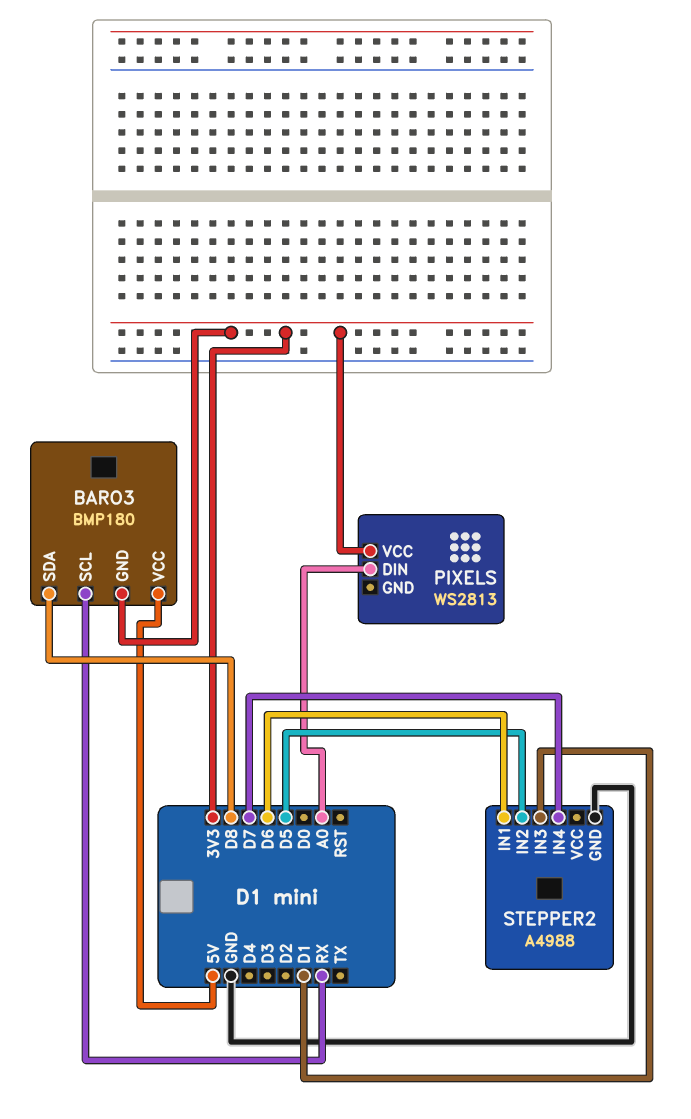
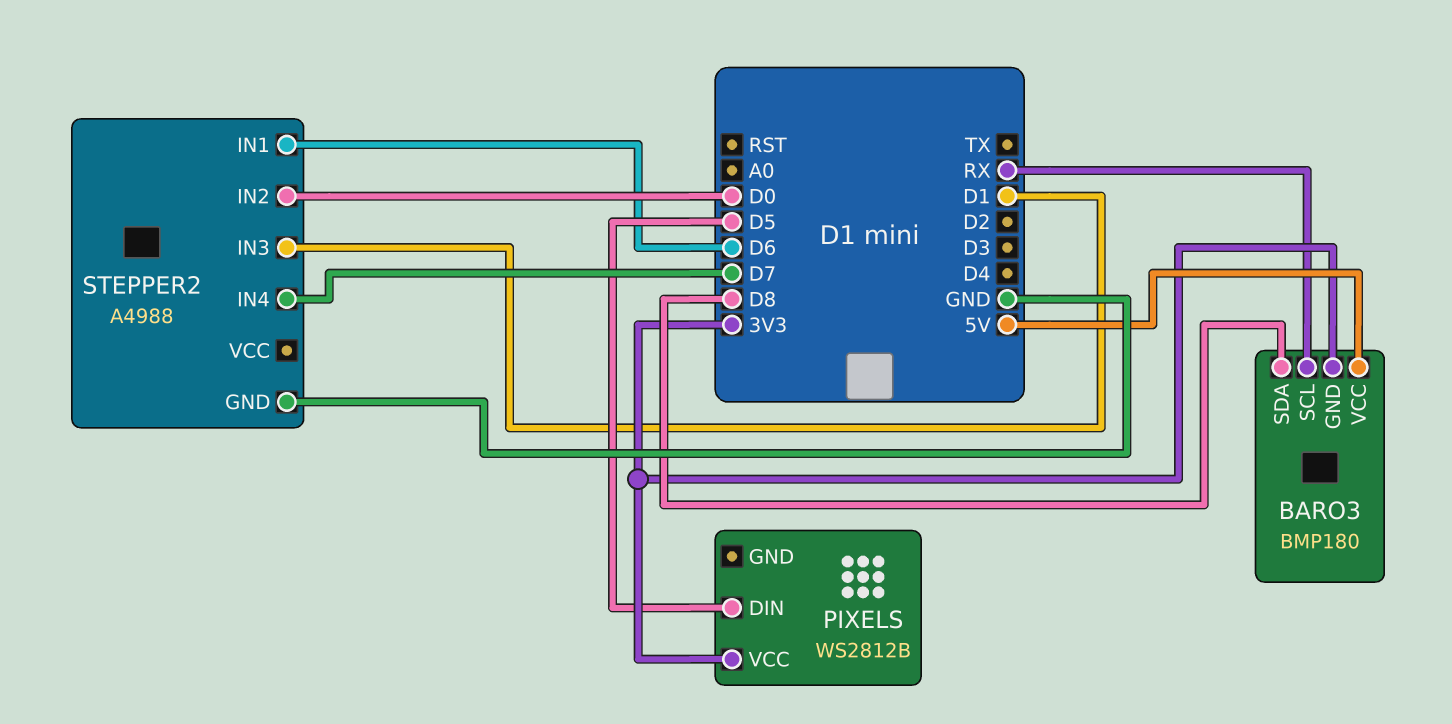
PIXELS: WS2813 -> WS2812B
PIXELS pin DIN: A0 -> D5
STEPPER2 pin IN2: D5 -> D0

